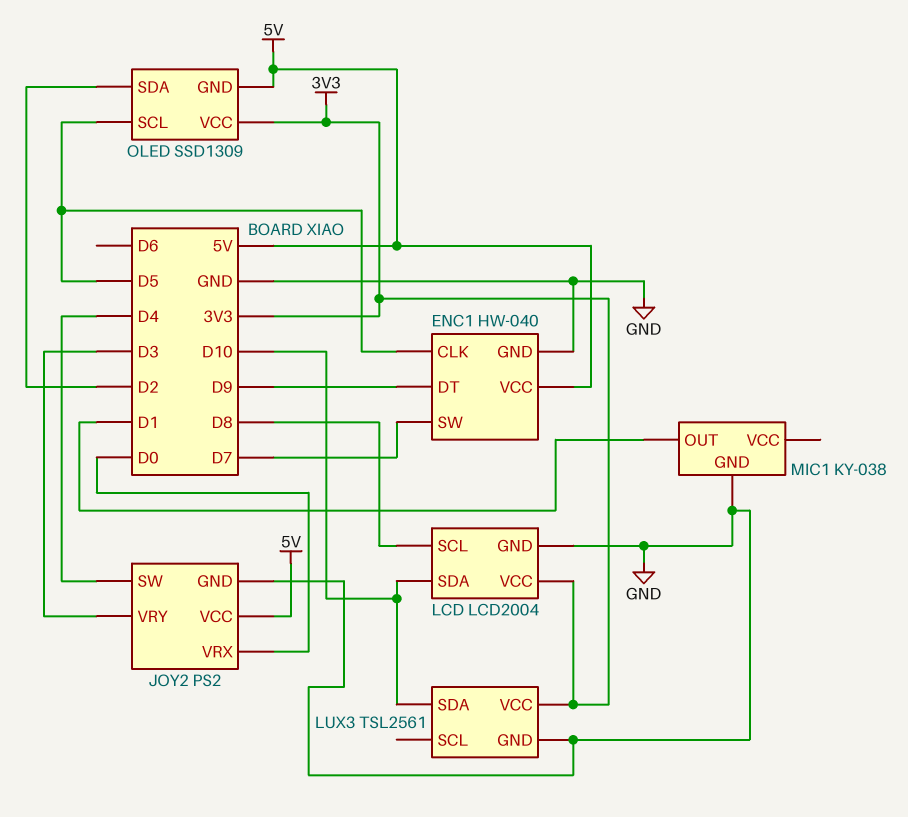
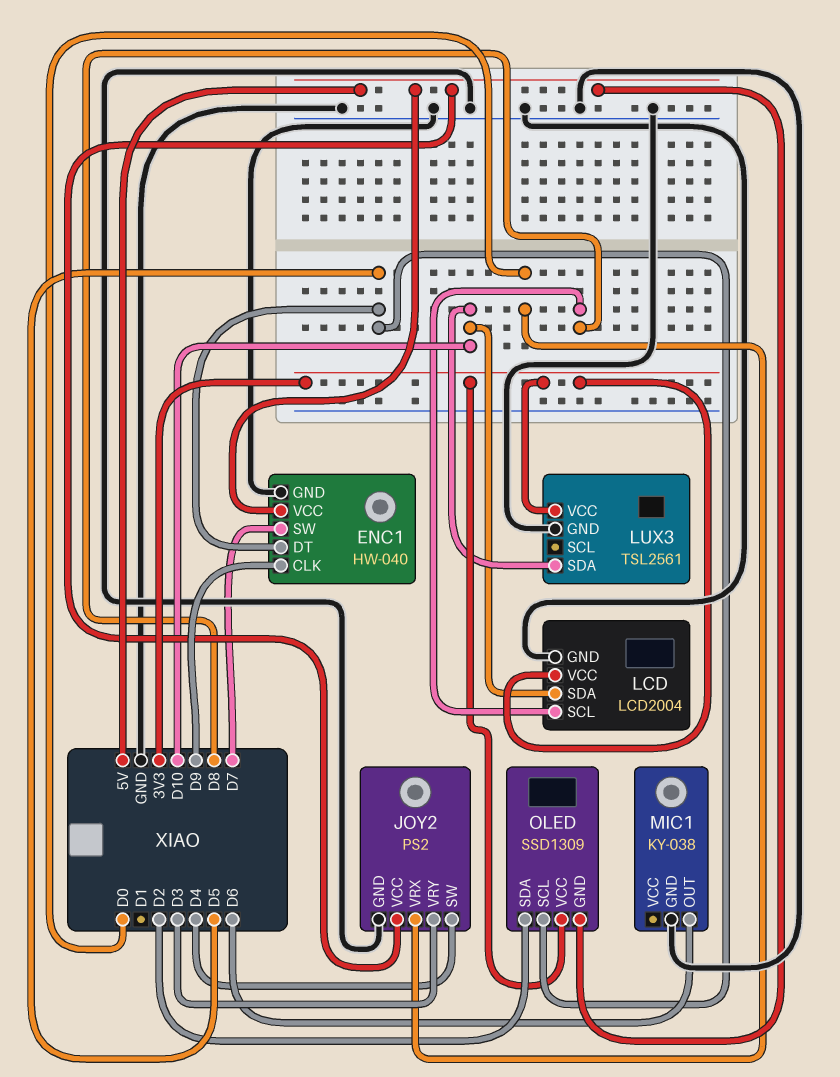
ENC1 pin CLK: D5 -> D9
ENC1 pin DT: D9 -> D5
MIC1 pin OUT: D1 -> D6

